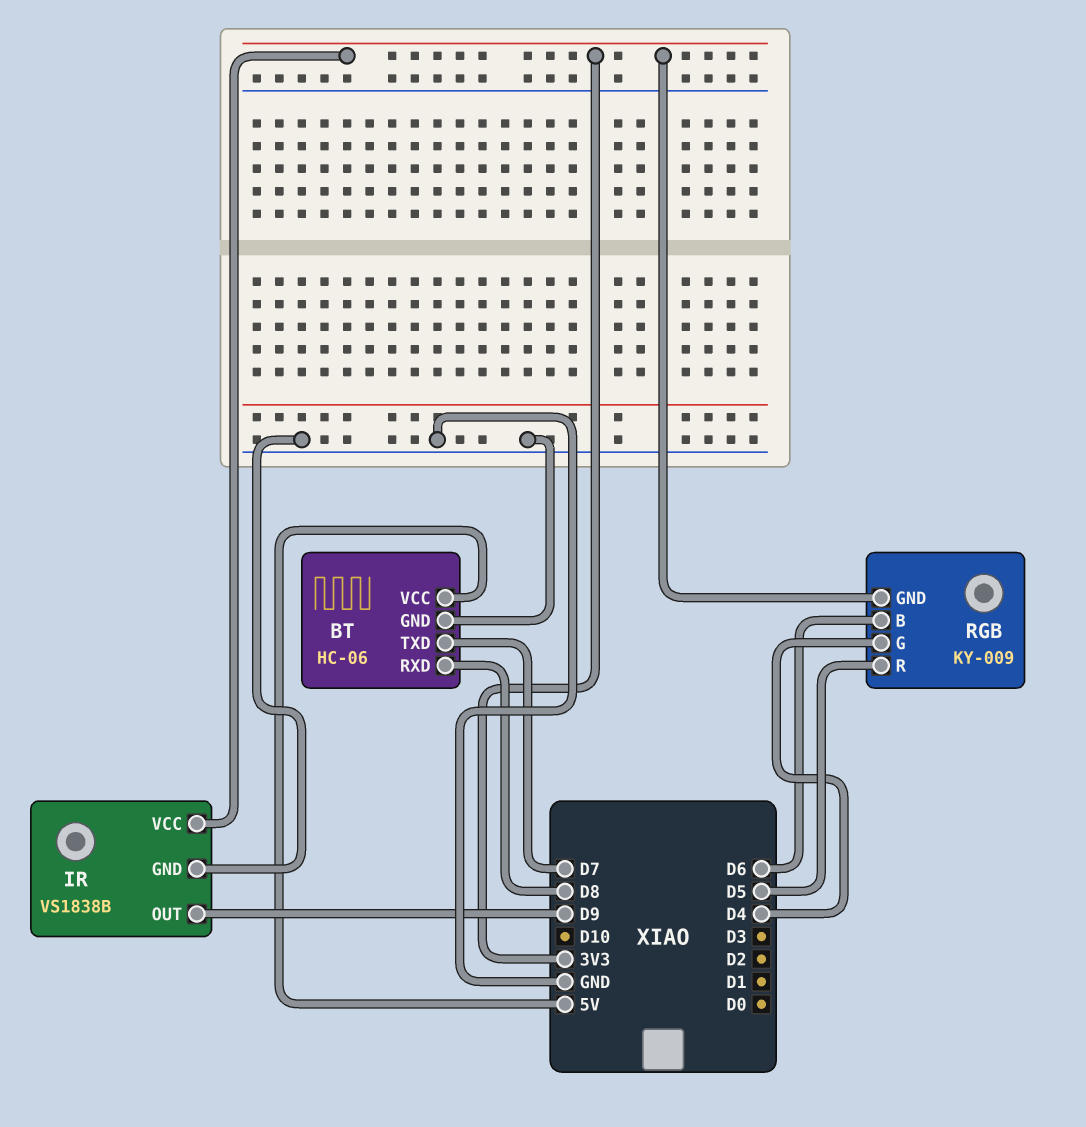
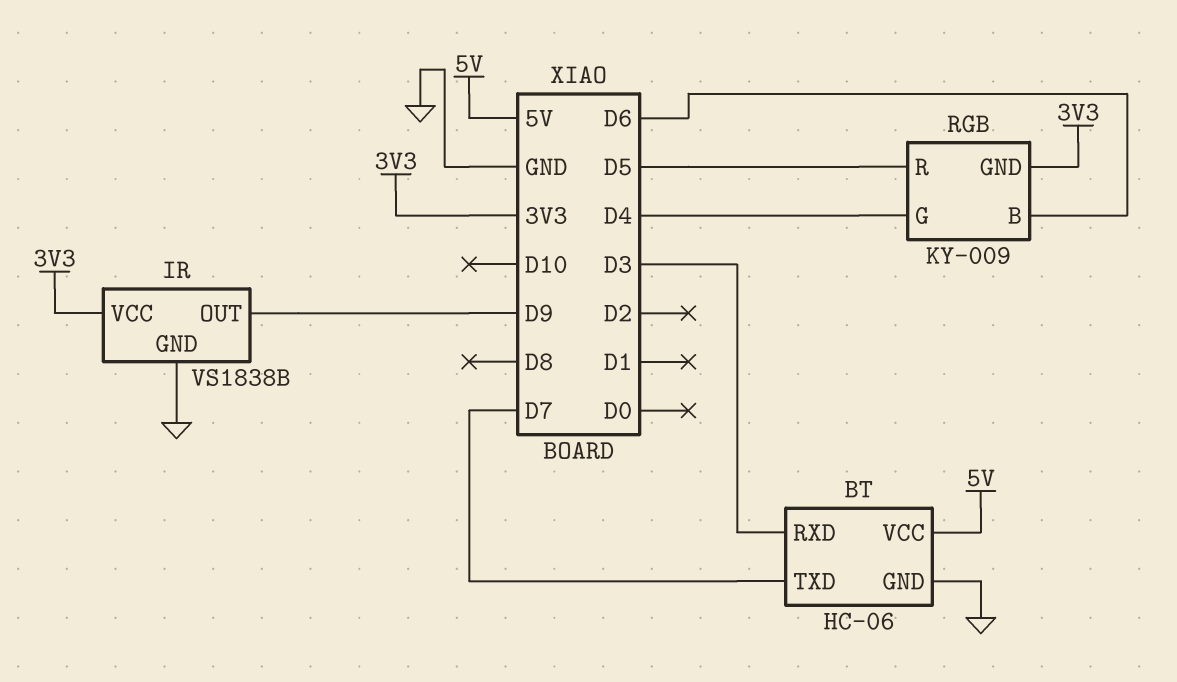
BT pin RXD: D8 -> D3

